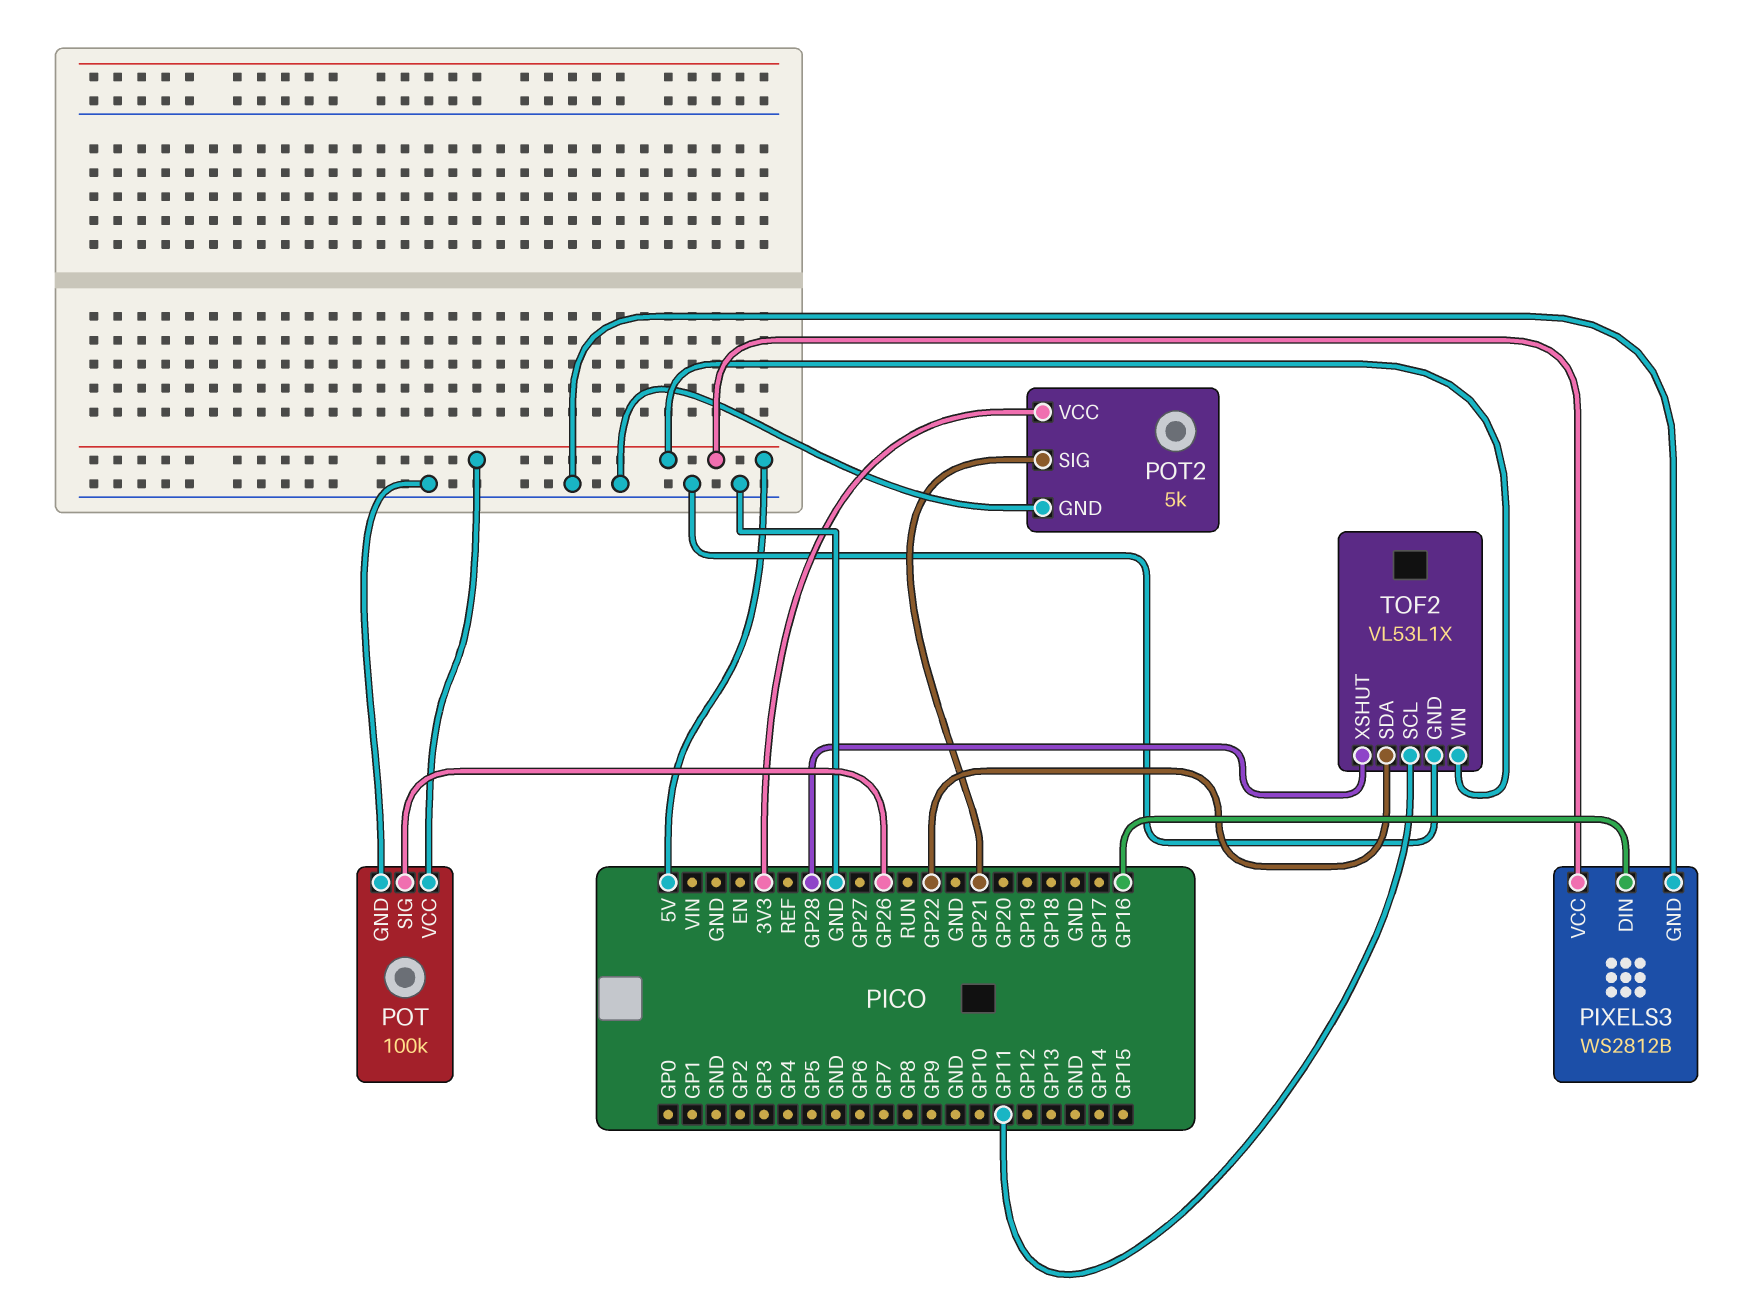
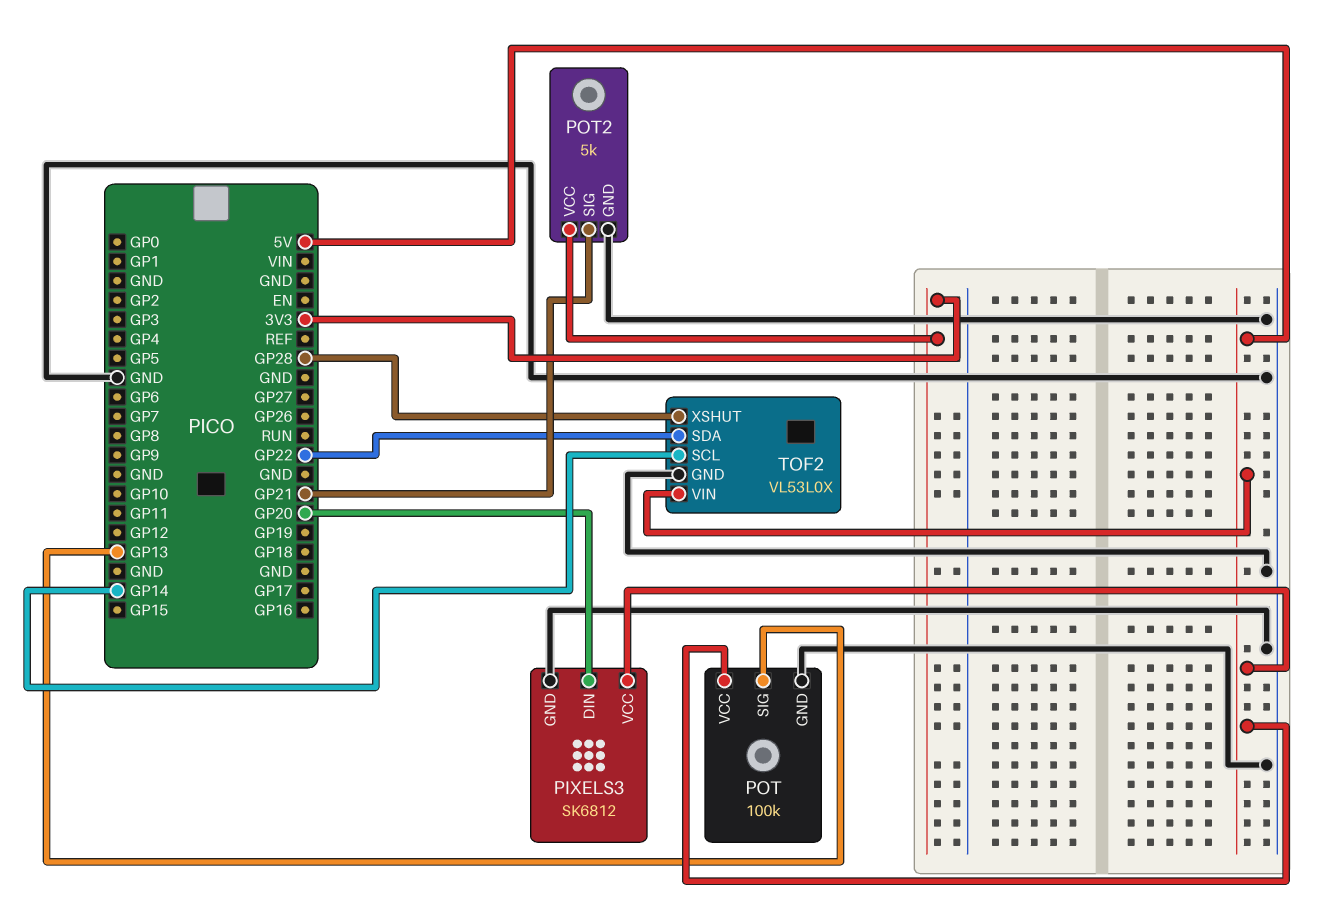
PIXELS3: WS2812B -> SK6812
PIXELS3 pin DIN: GP16 -> GP20
POT pin SIG: GP26 -> GP13
TOF2: VL53L1X -> VL53L0X
TOF2 pin SCL: GP11 -> GP14

